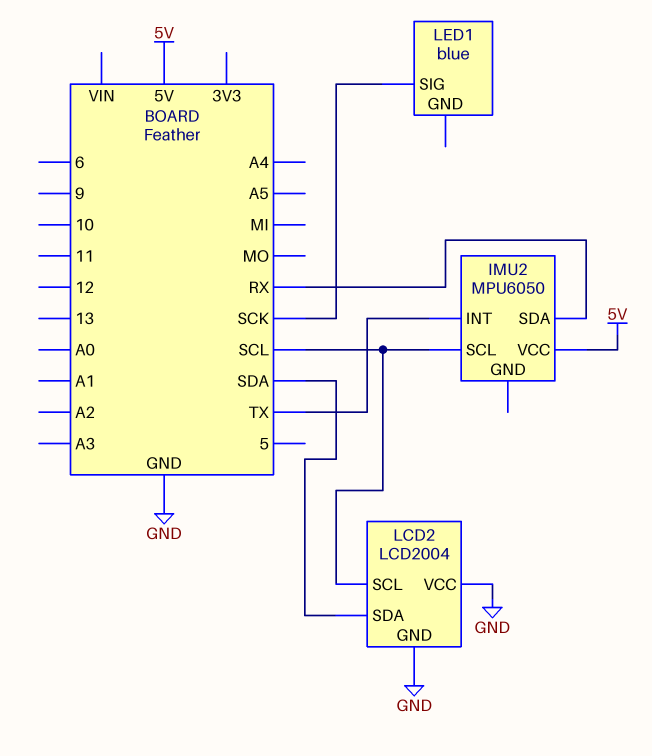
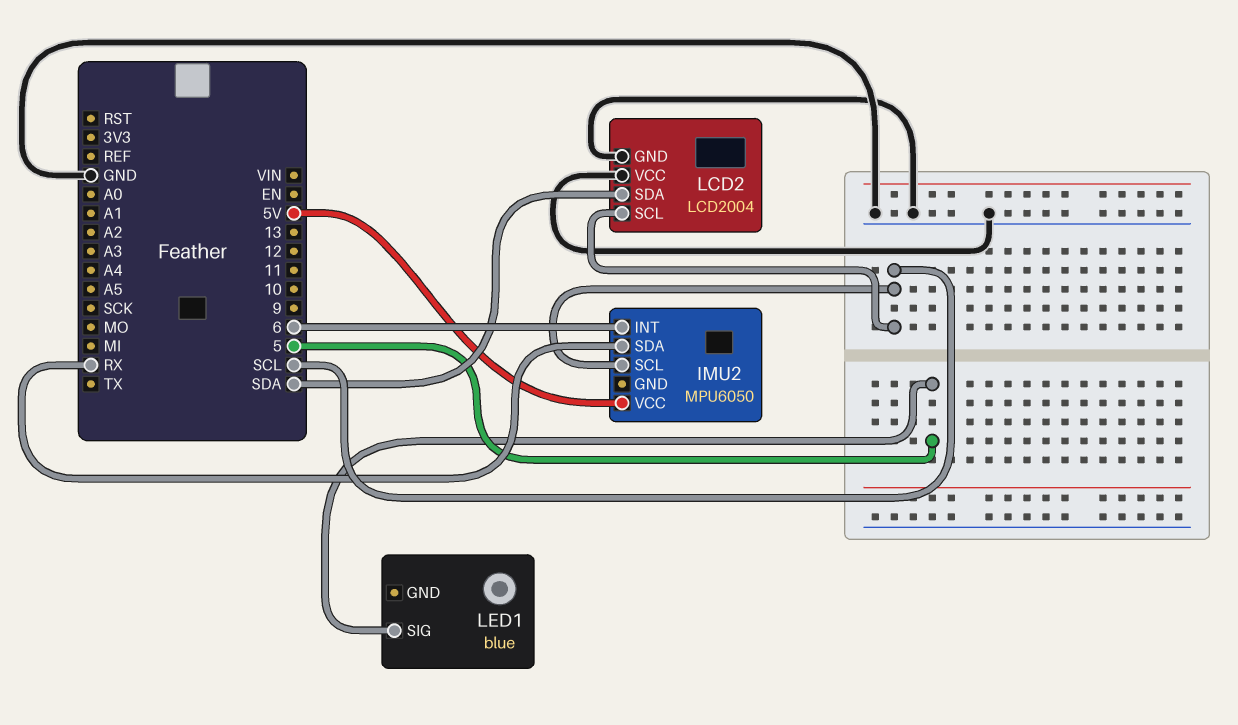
IMU2 pin INT: TX -> 6
LED1 pin SIG: SCK -> 5

